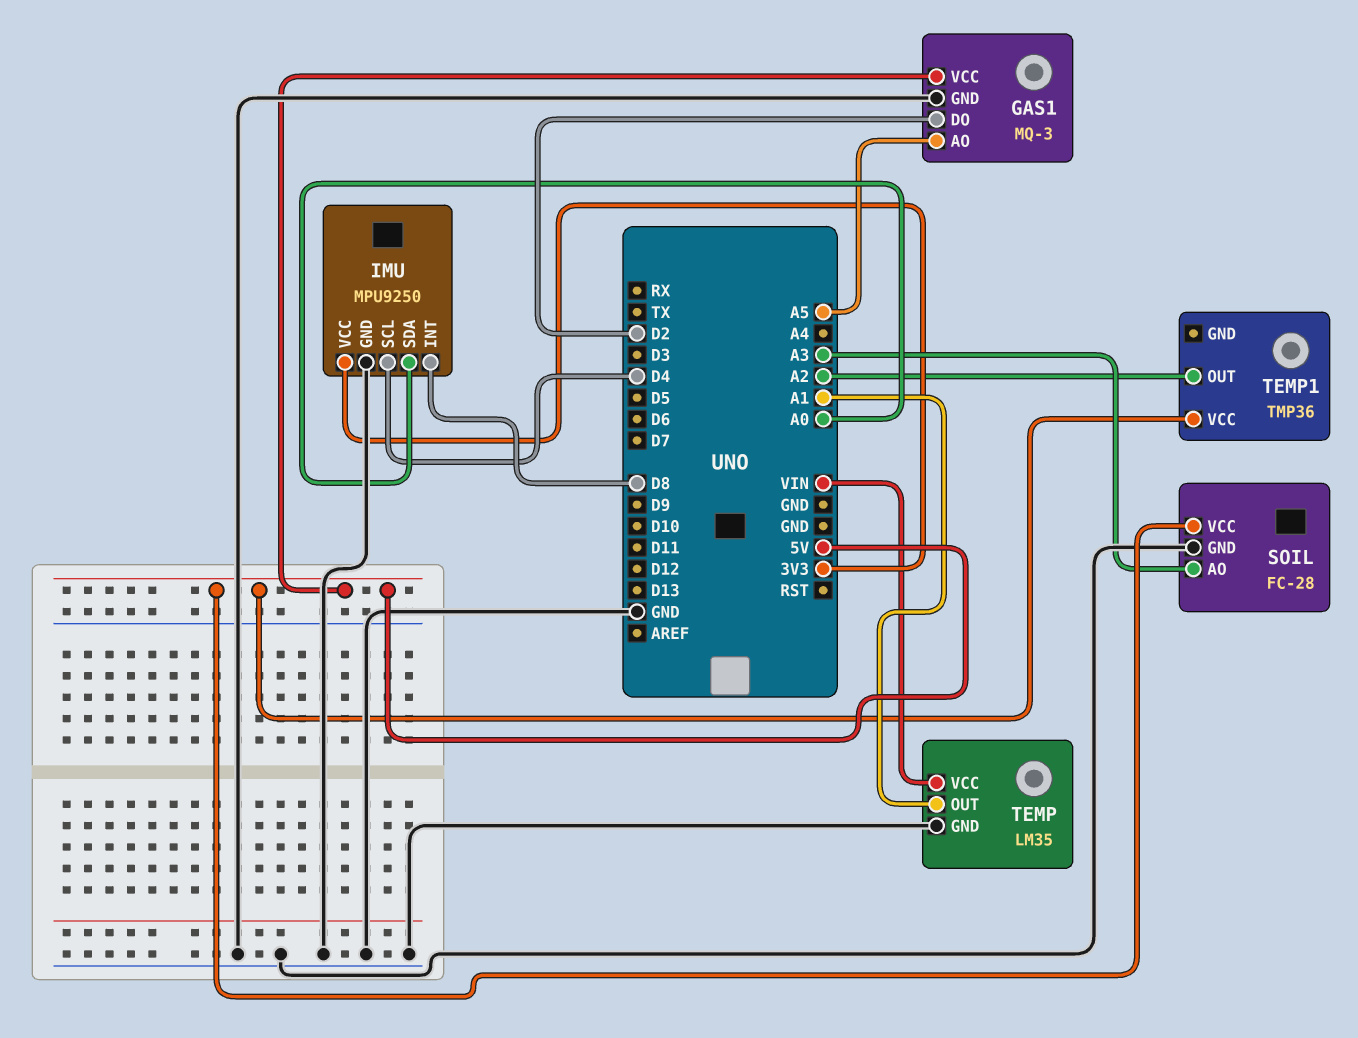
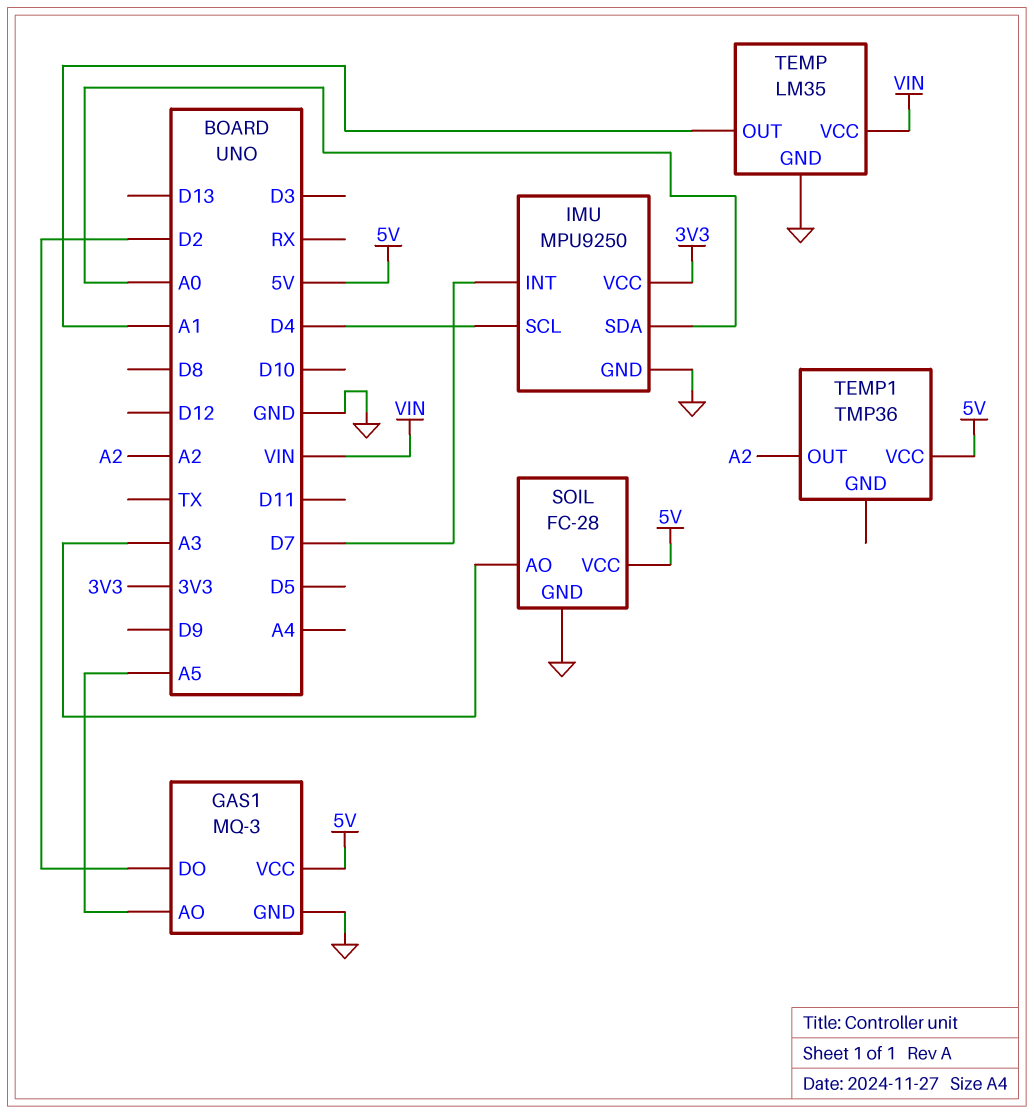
IMU pin INT: D8 -> D7

